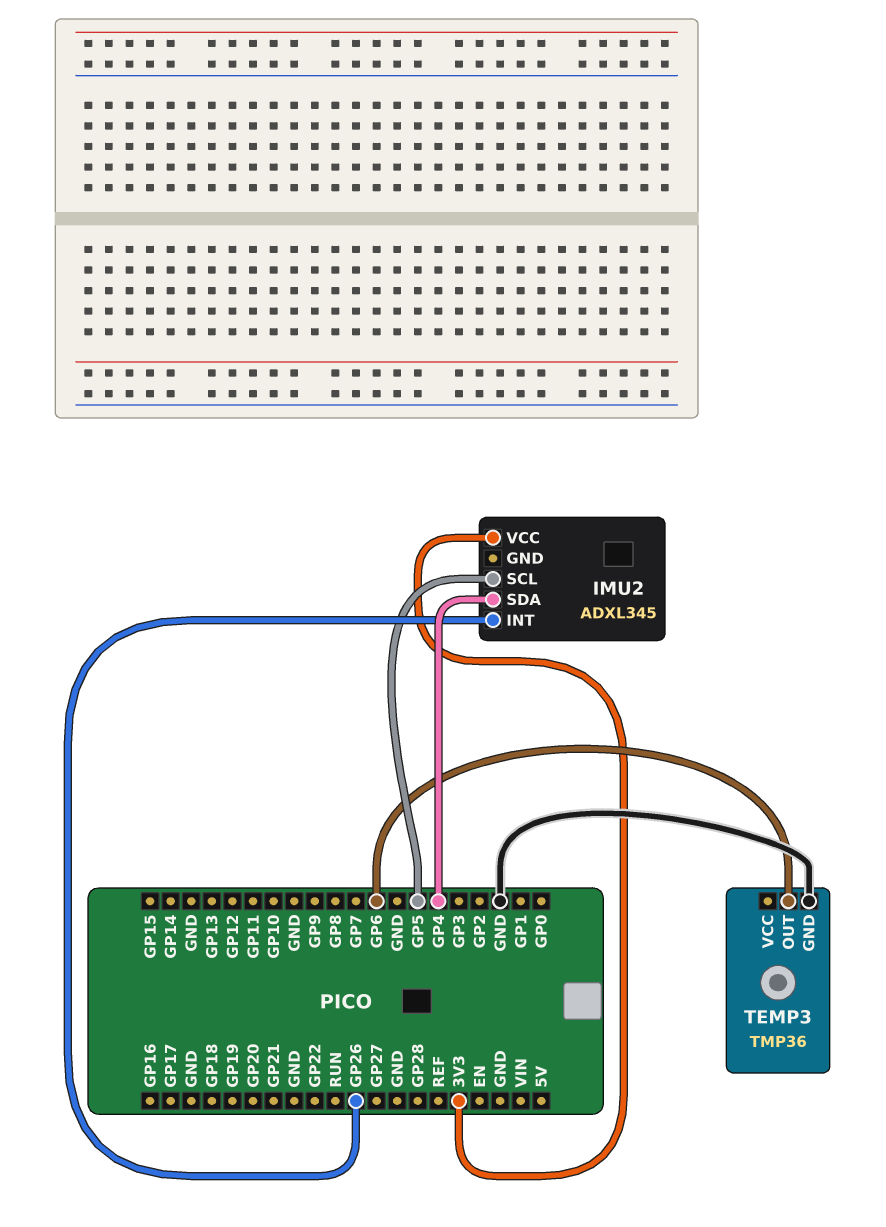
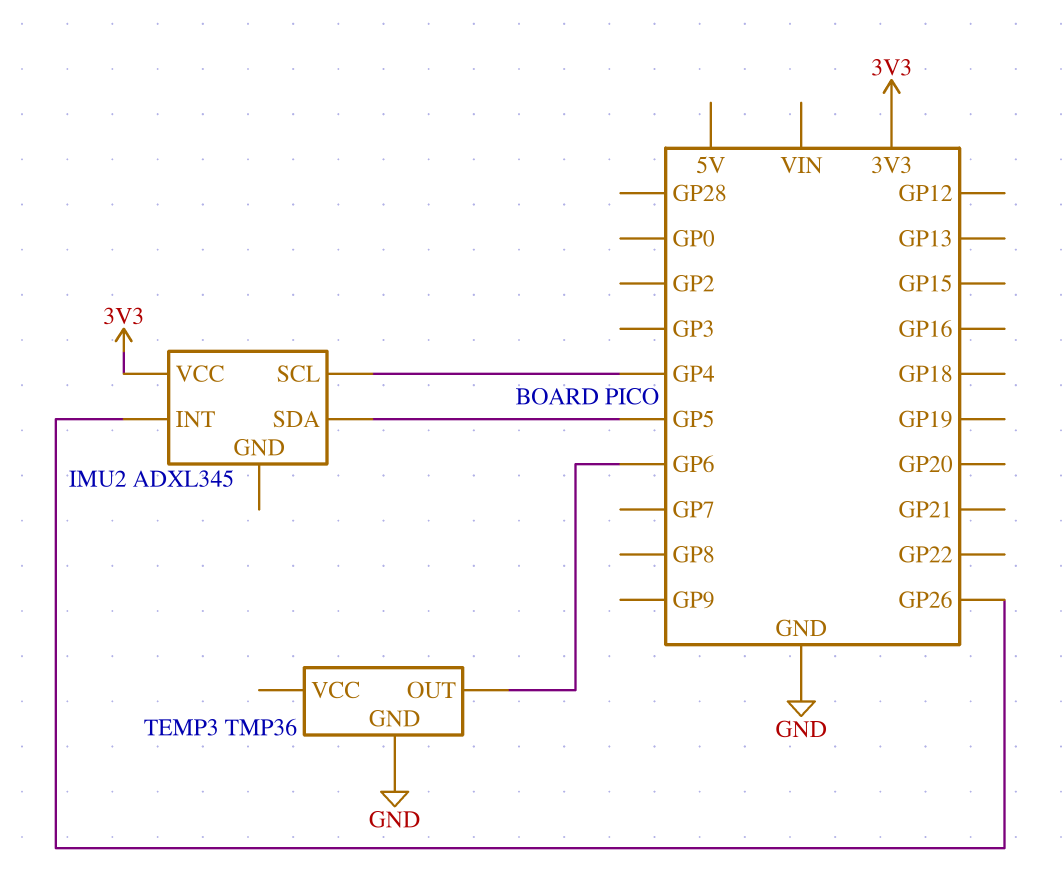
IMU2 pin SCL: GP5 -> GP4
IMU2 pin SDA: GP4 -> GP5

